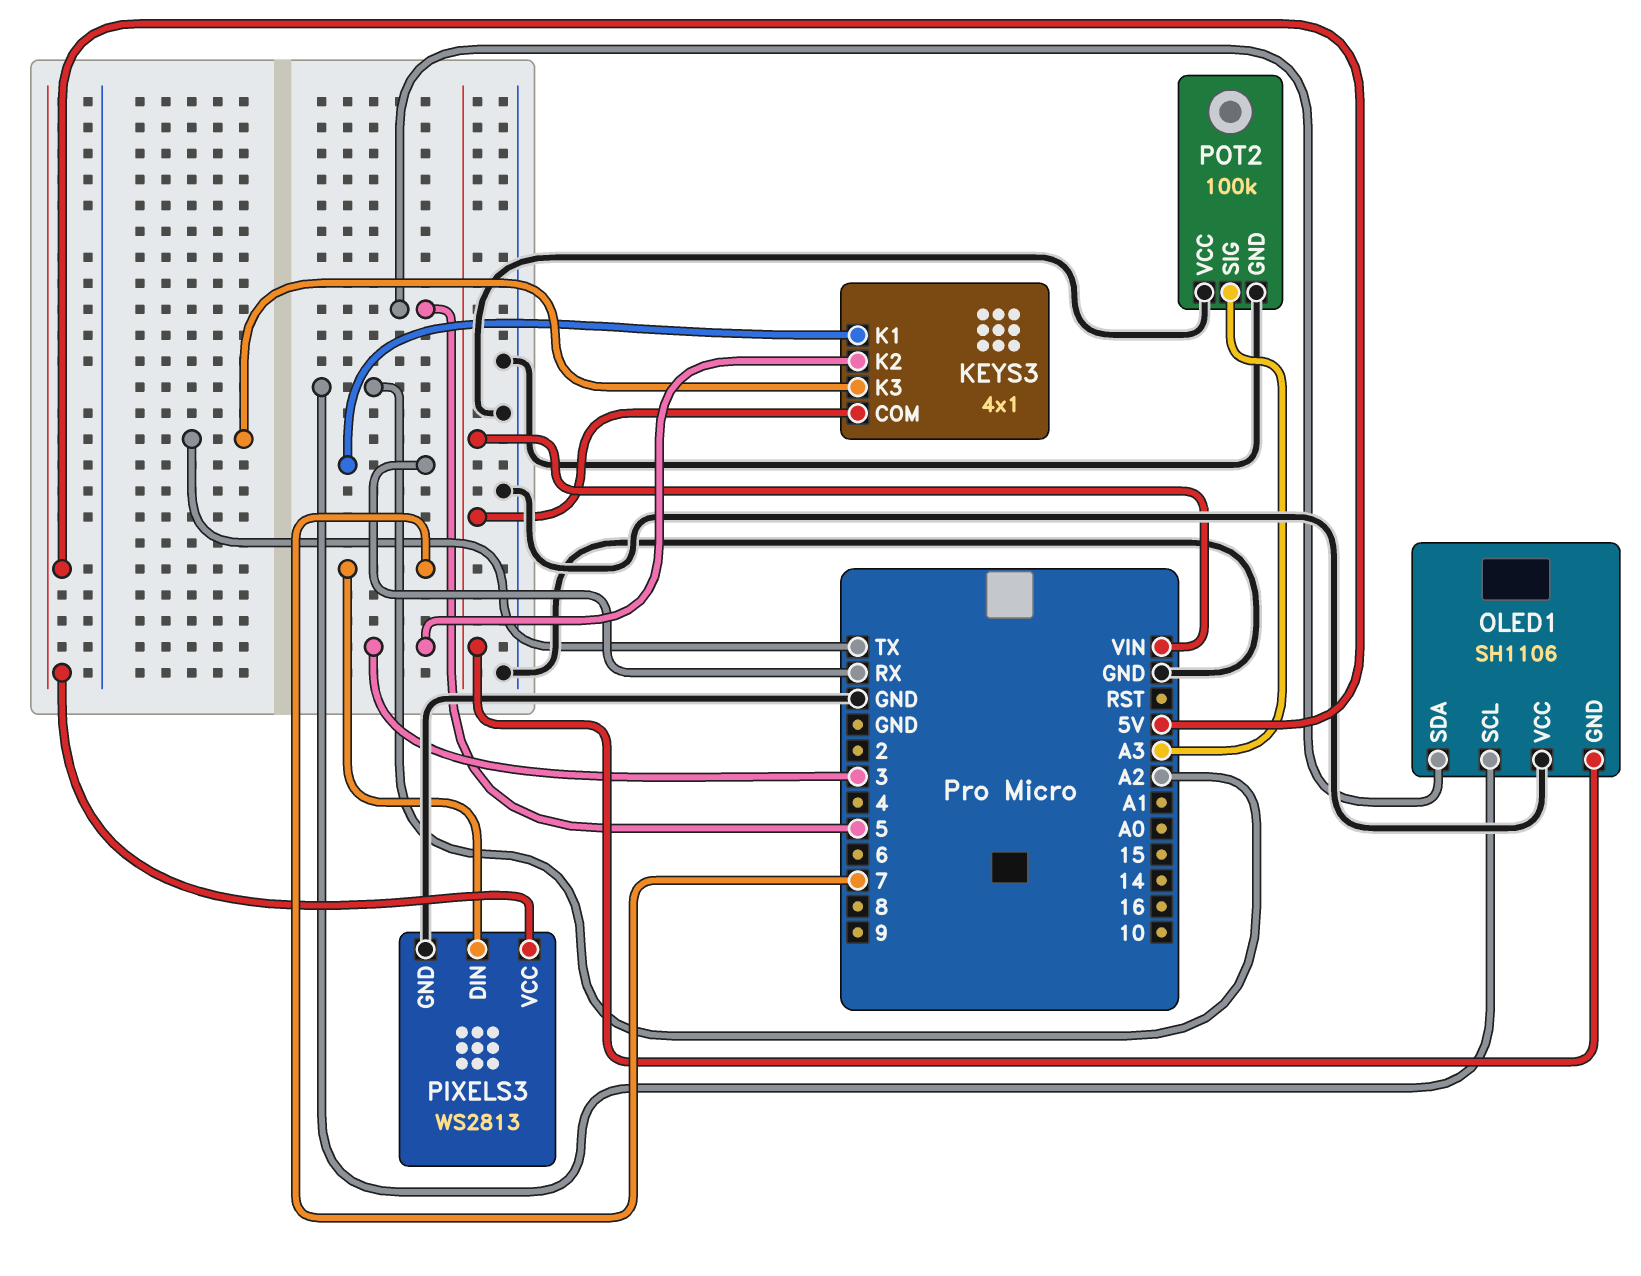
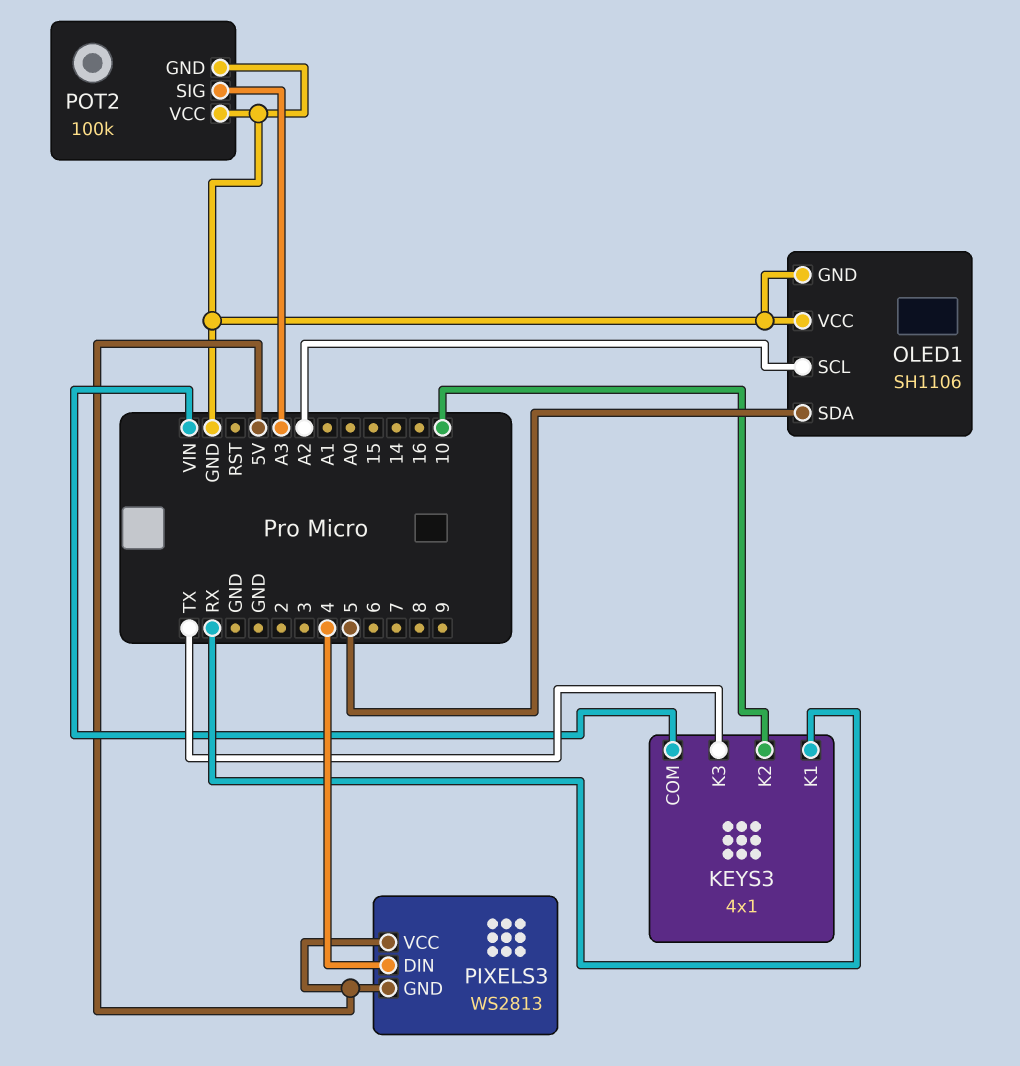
KEYS3 pin K2: 3 -> 10
OLED1 pin GND: VIN -> GND
PIXELS3 pin DIN: 7 -> 4
PIXELS3 pin GND: GND -> 5V

